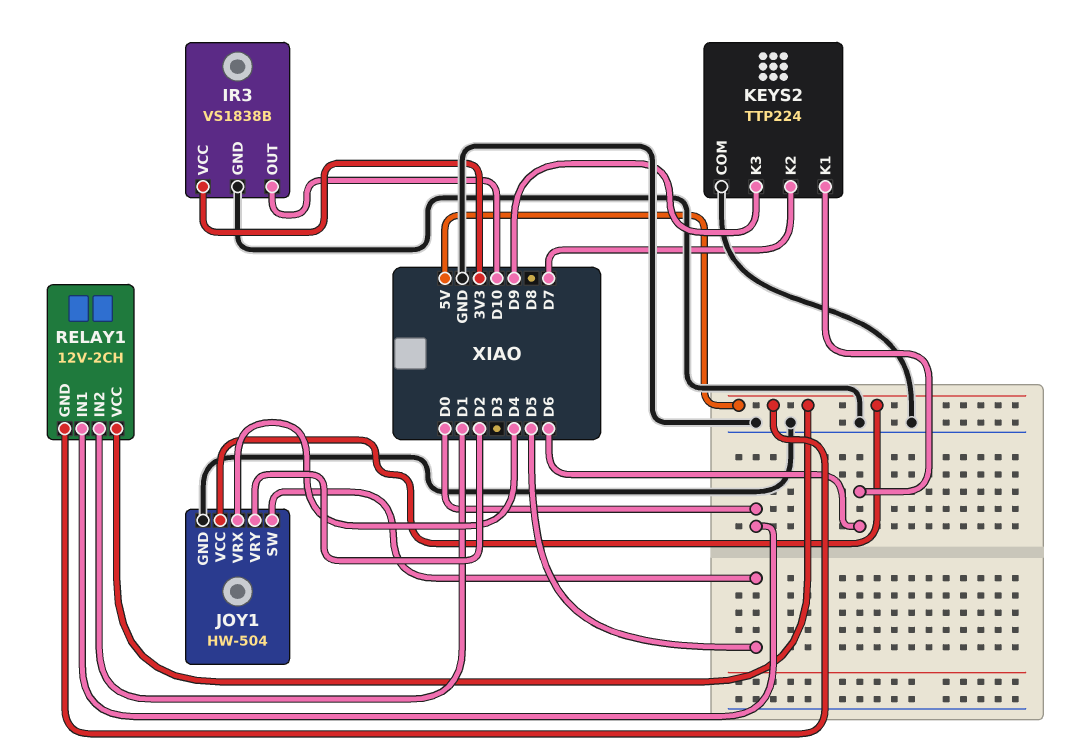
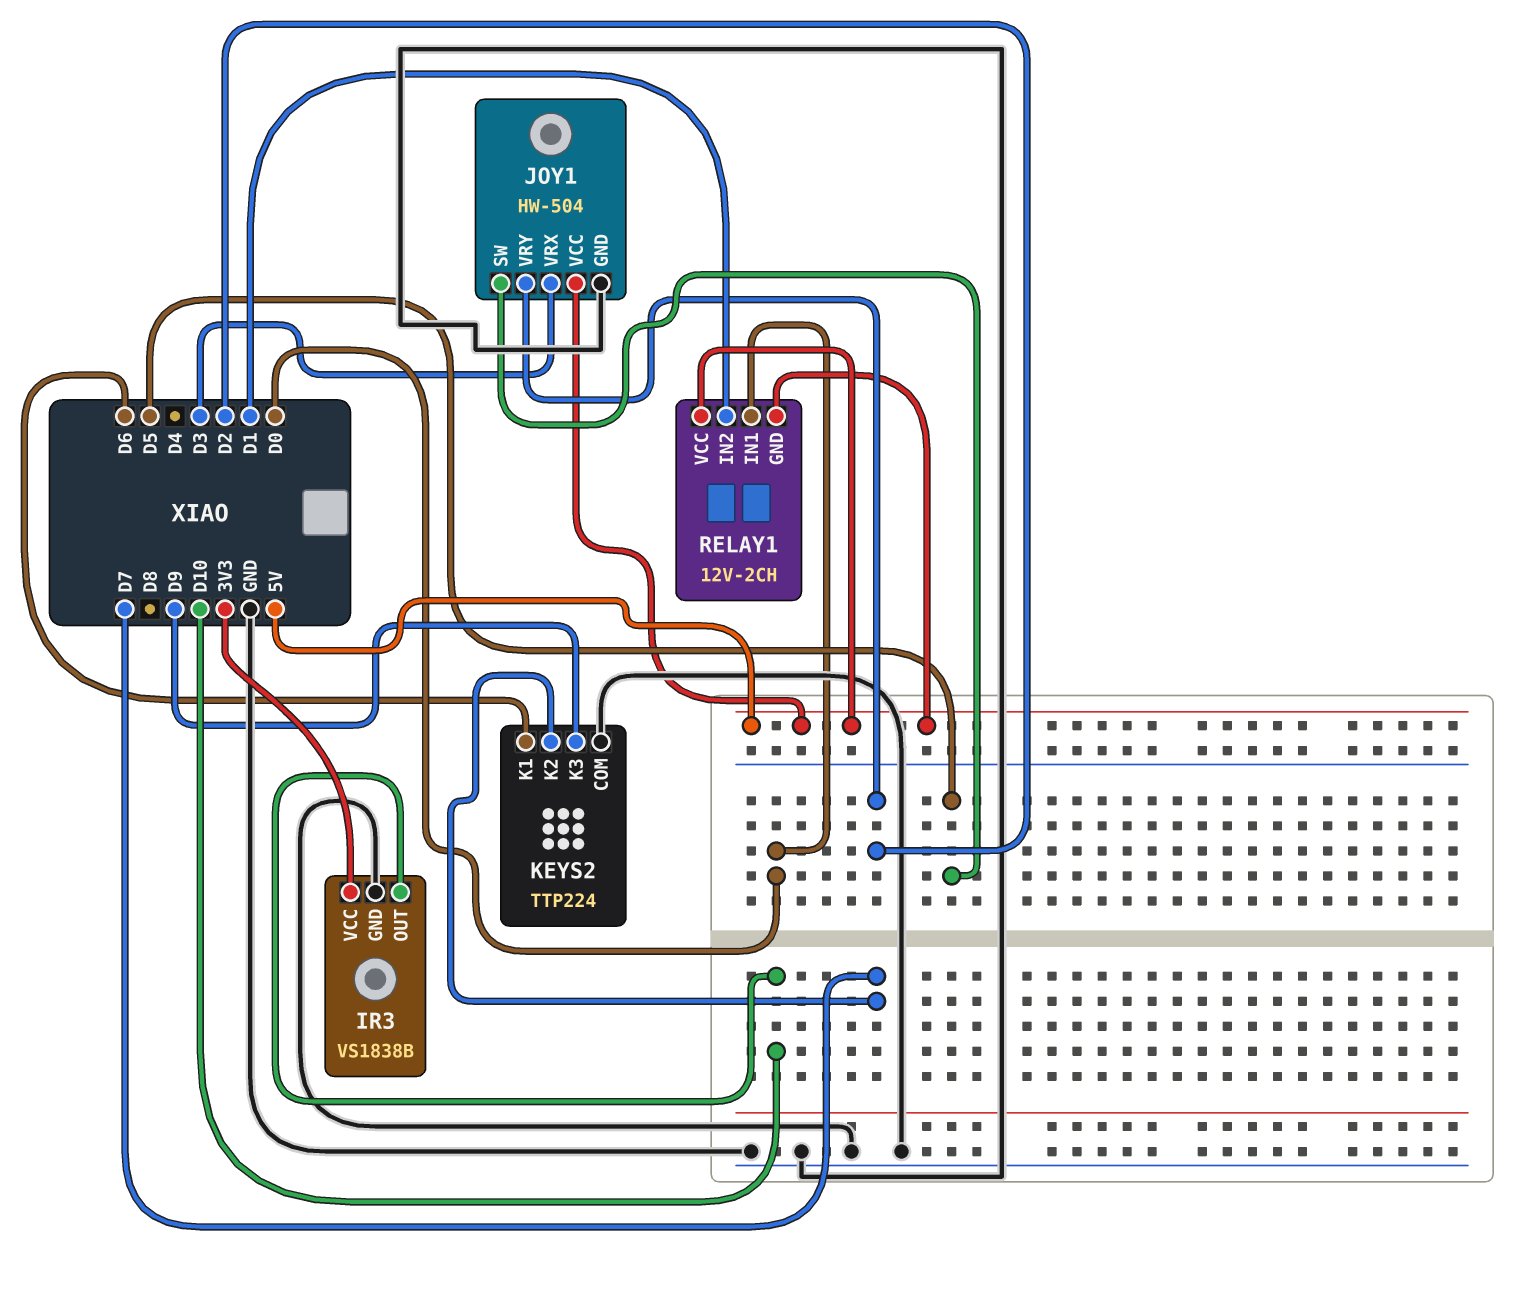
JOY1 pin VRX: D4 -> D3

